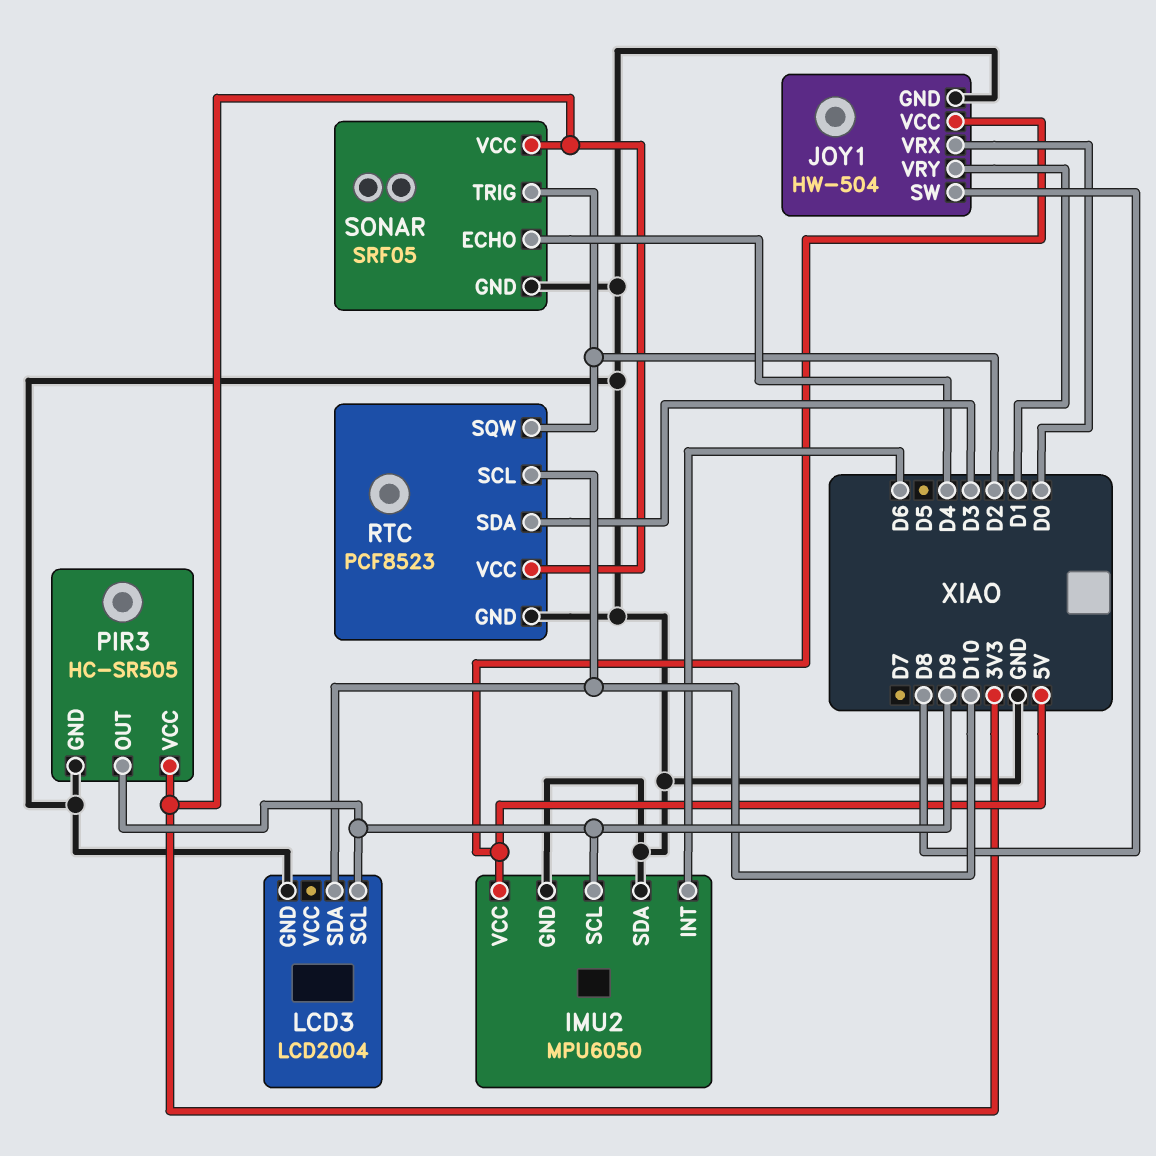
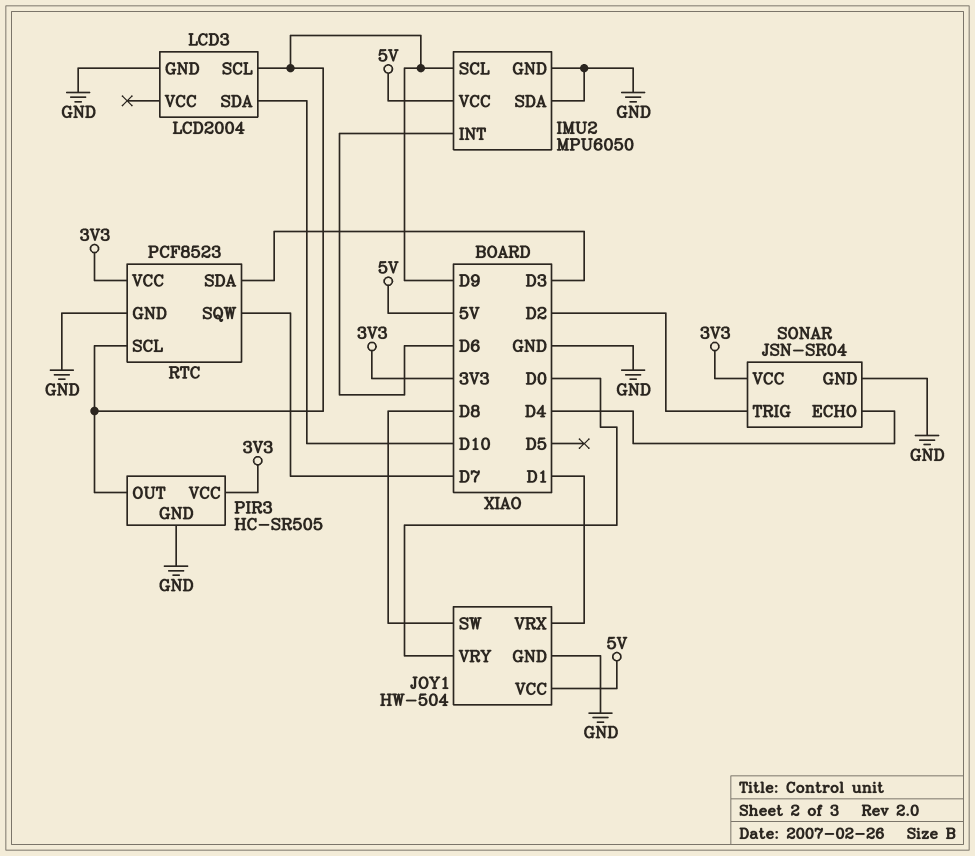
JOY1 pin VRX: D0 -> D1
JOY1 pin VRY: D1 -> D0
RTC pin SCL: D10 -> D9
RTC pin SQW: D2 -> D7
SONAR: SRF05 -> JSN-SR04

